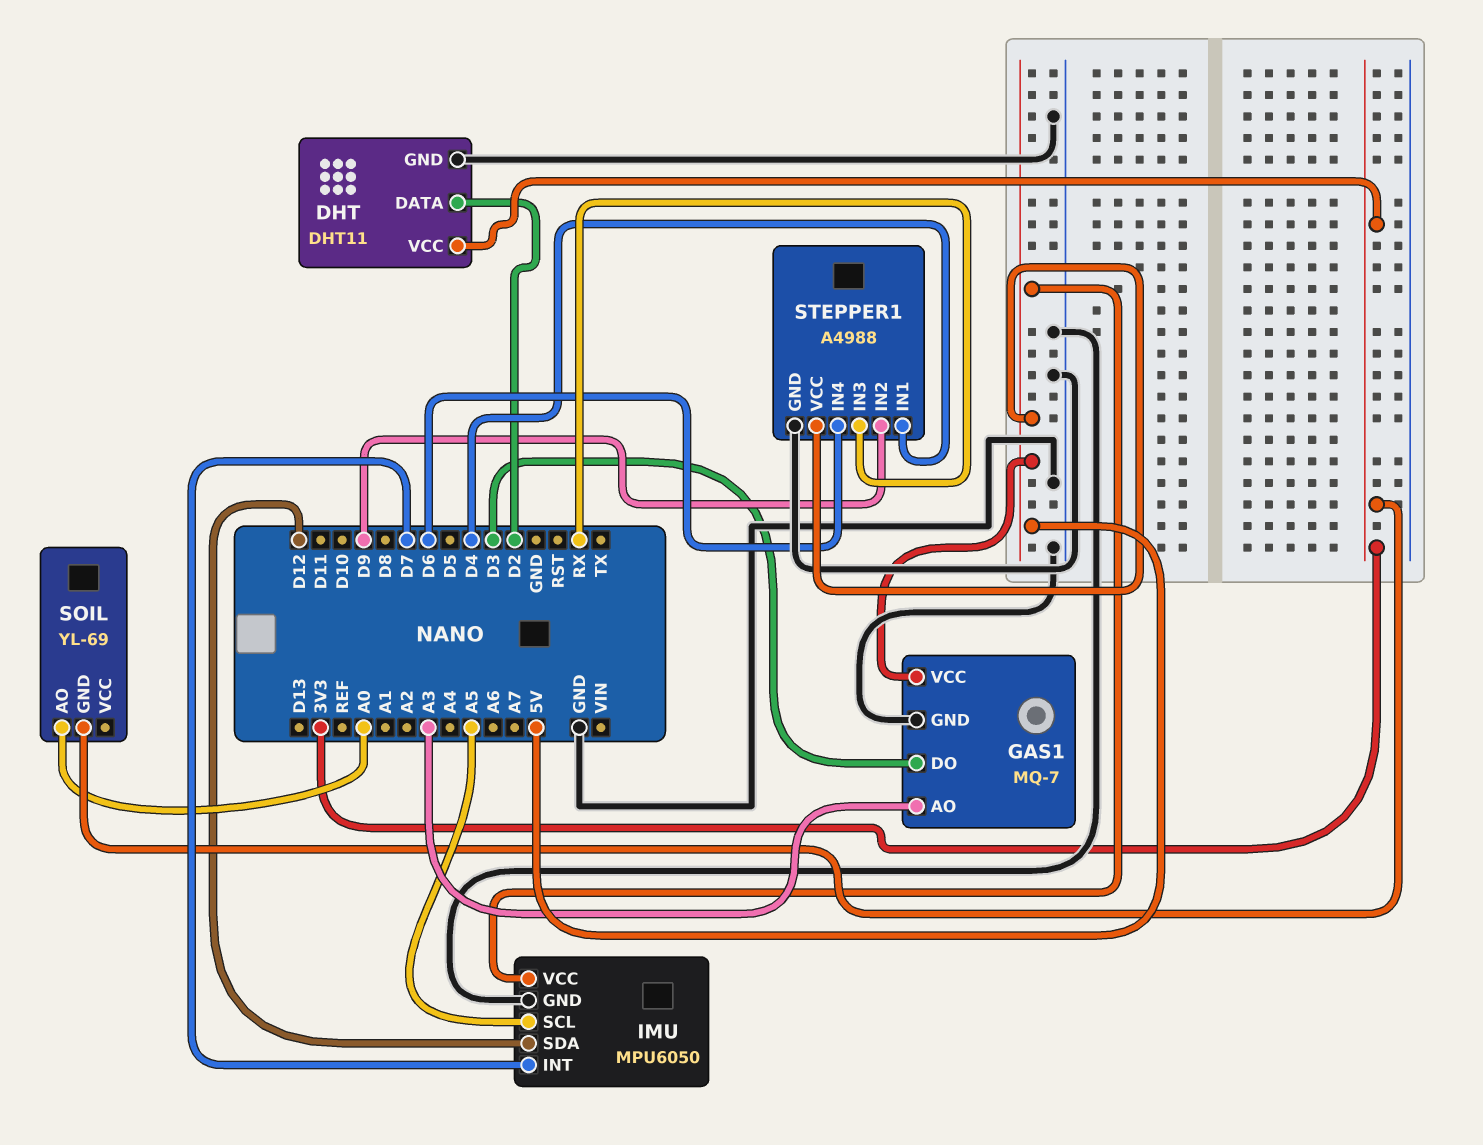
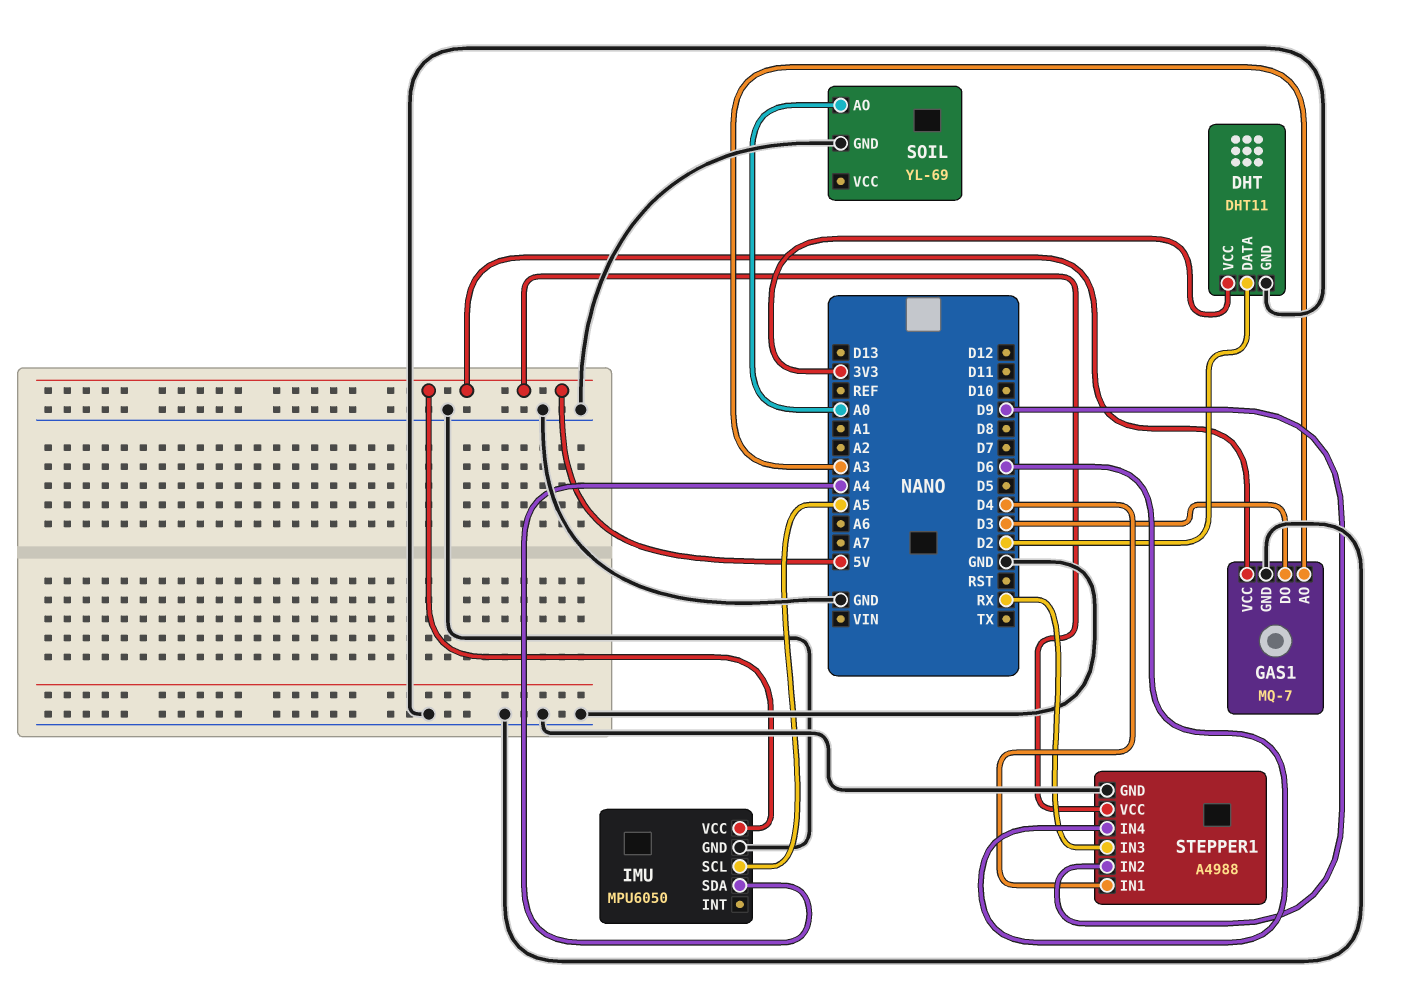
IMU pin INT: D7 -> none
IMU pin SDA: D12 -> A4
SOIL pin GND: 3V3 -> GND

